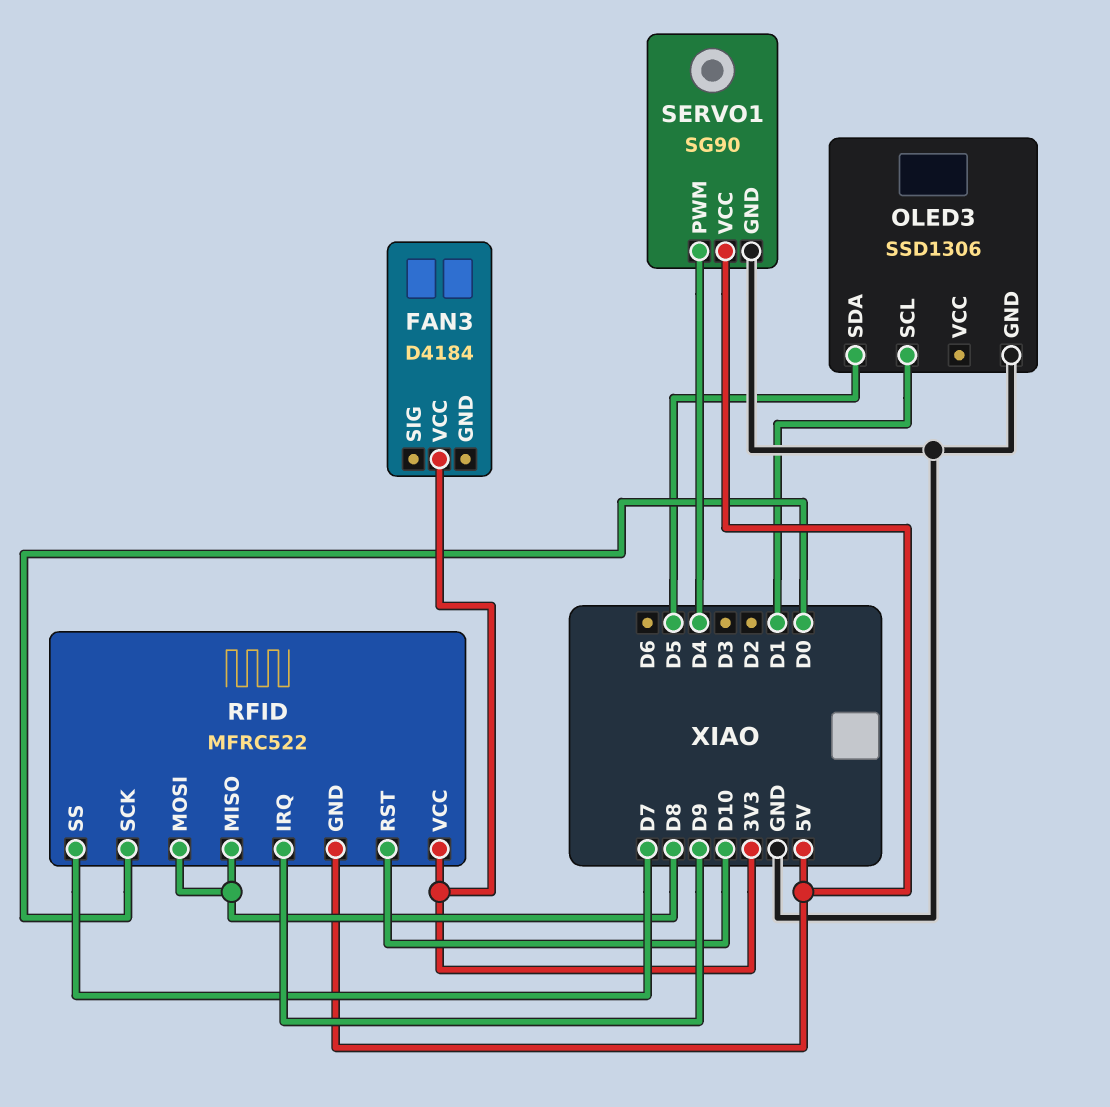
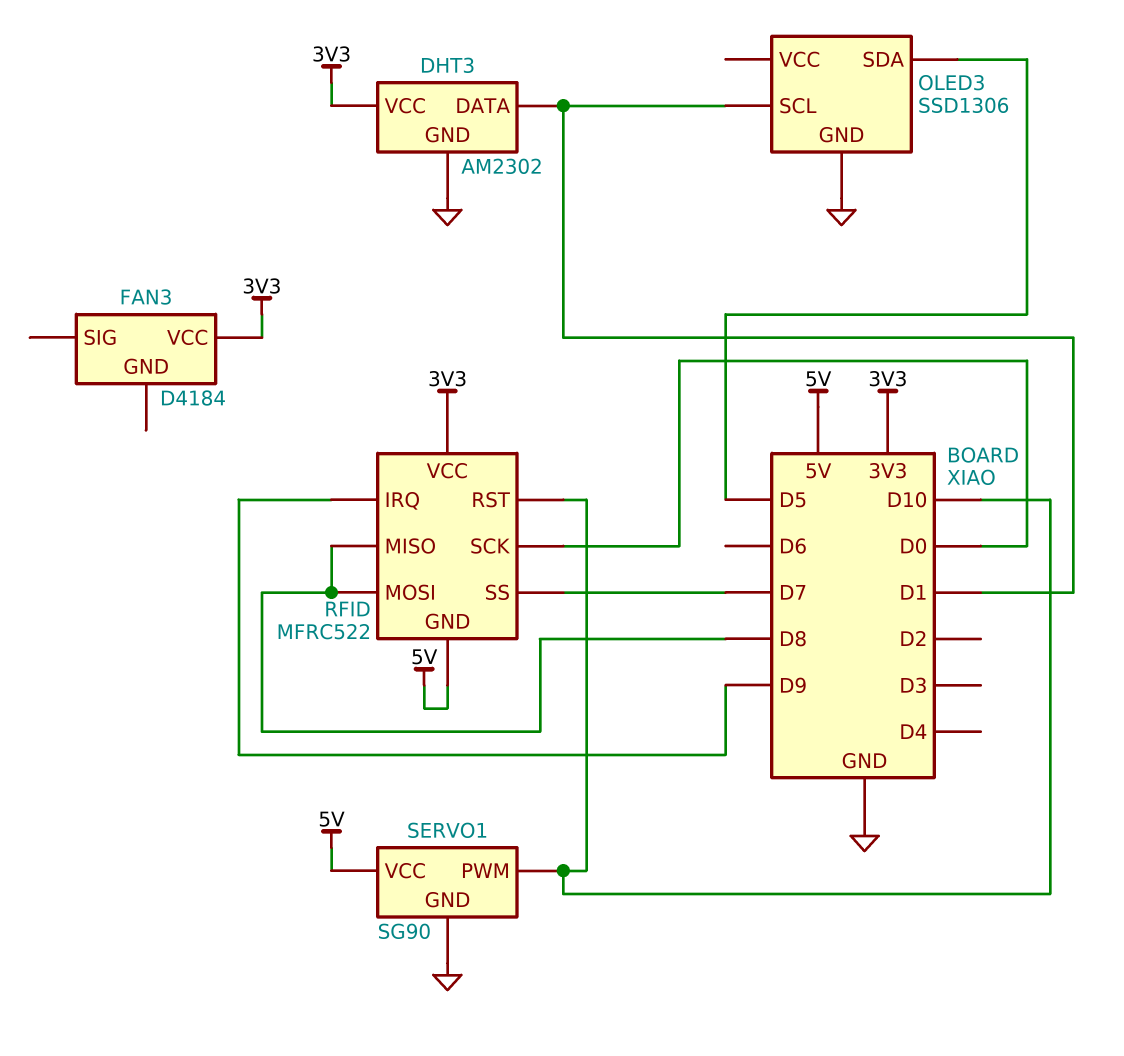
DHT3: none -> AM2302
DHT3 pin DATA: none -> D1
DHT3 pin GND: none -> GND
DHT3 pin VCC: none -> 3V3
SERVO1 pin PWM: D4 -> D10

